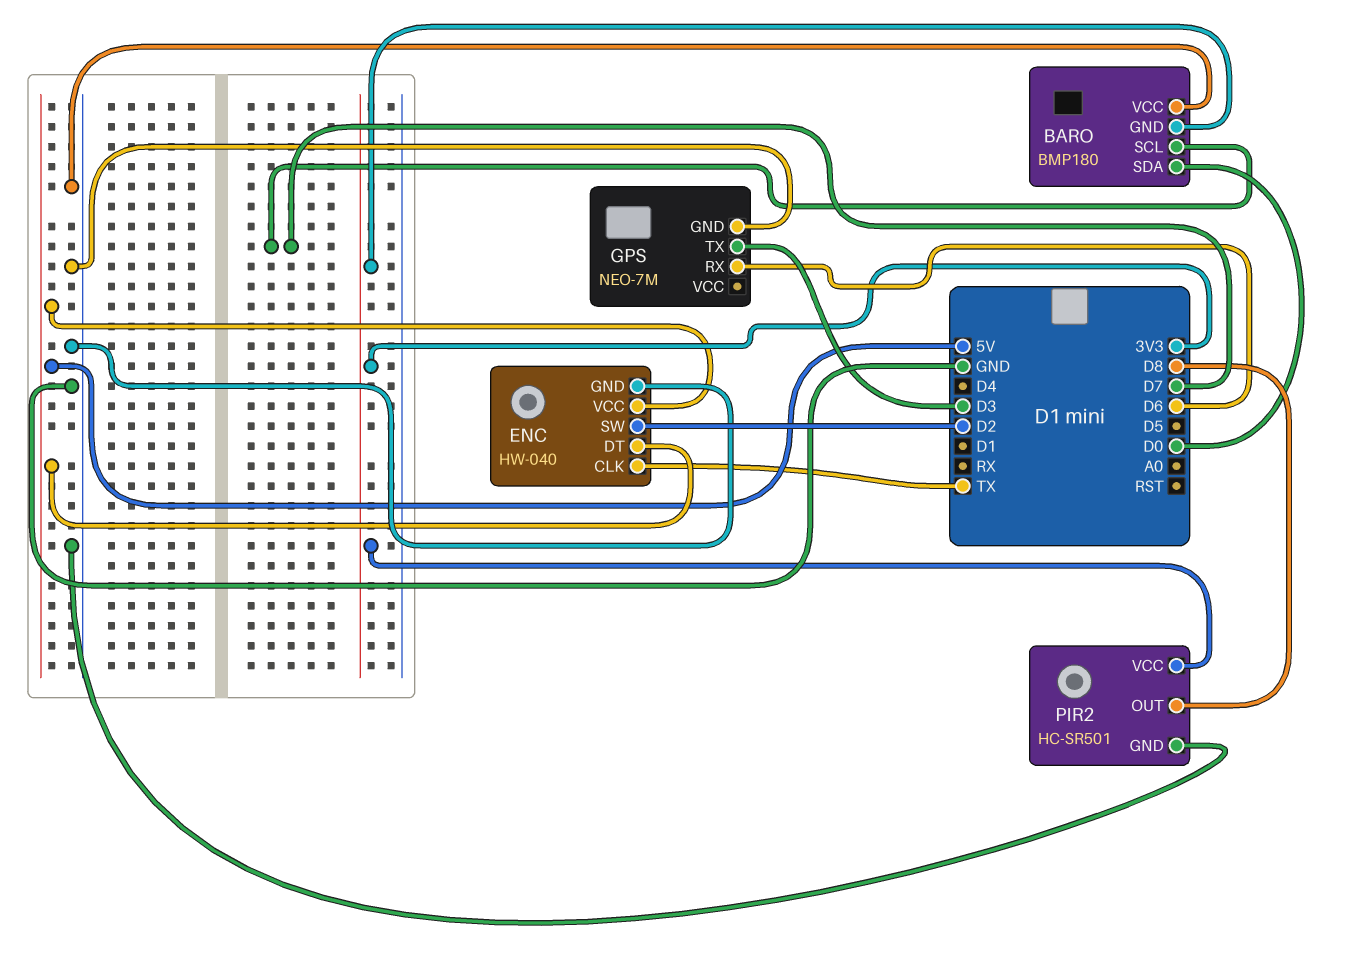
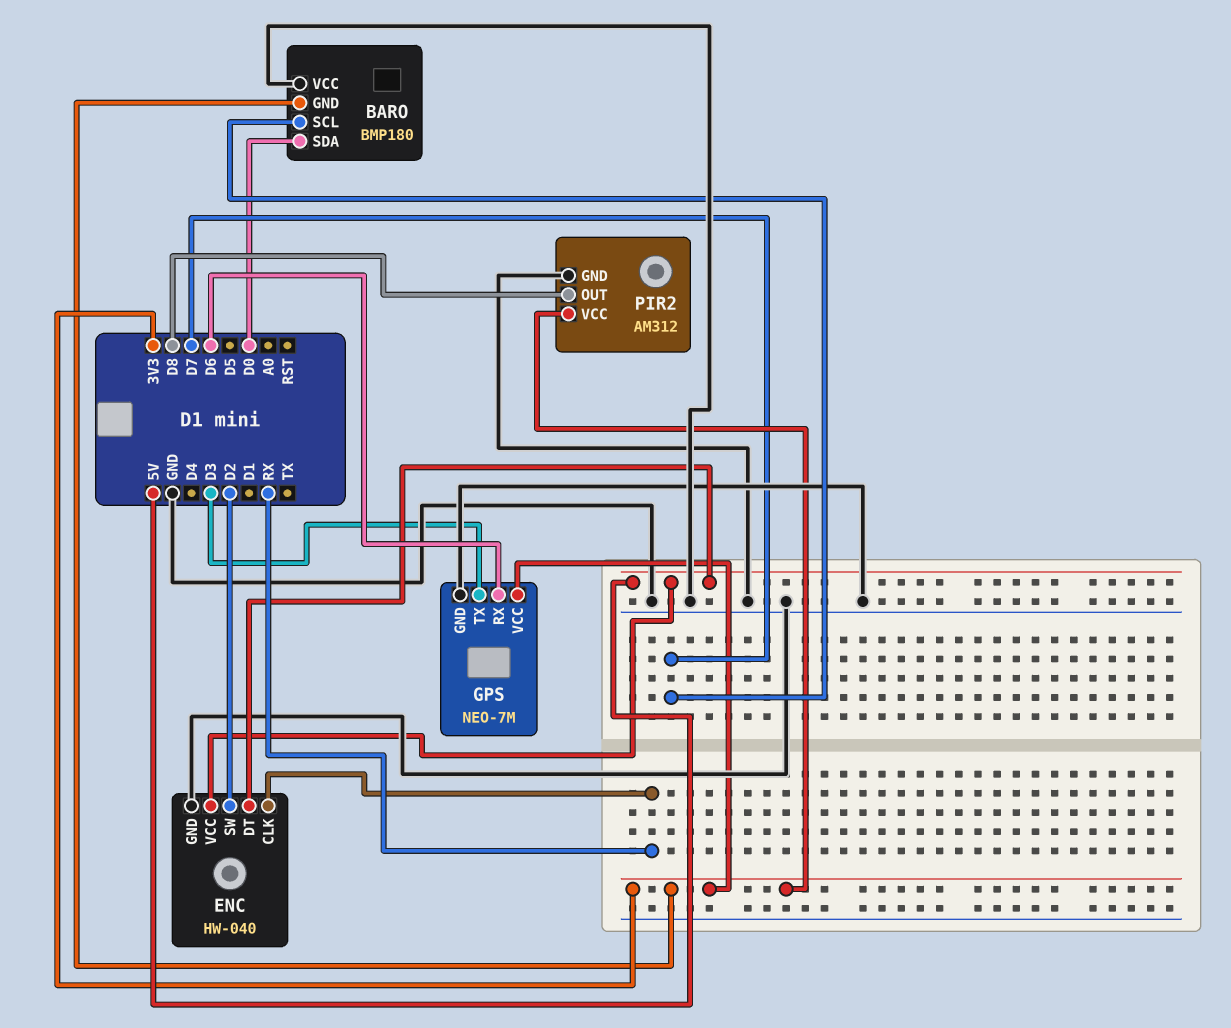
ENC pin CLK: TX -> RX
GPS pin VCC: none -> 3V3
PIR2: HC-SR501 -> AM312

